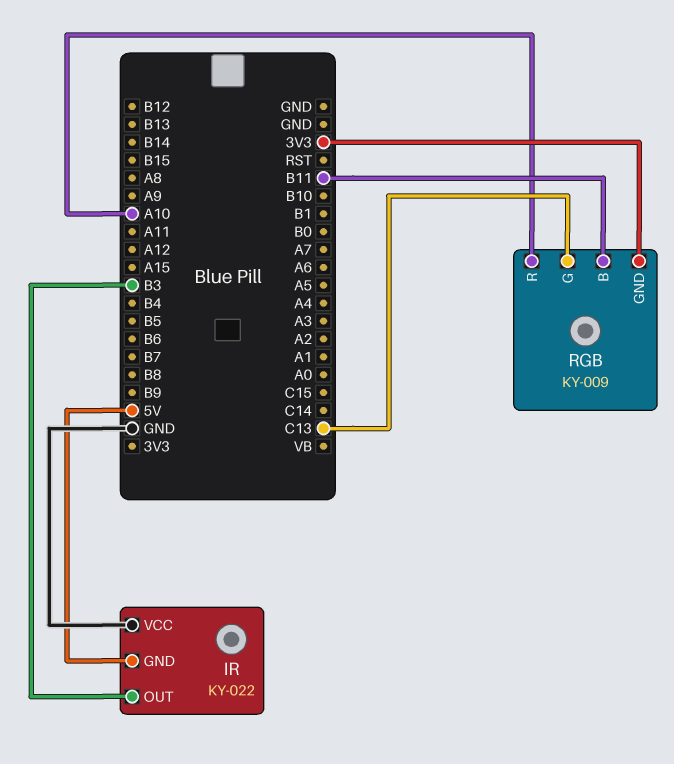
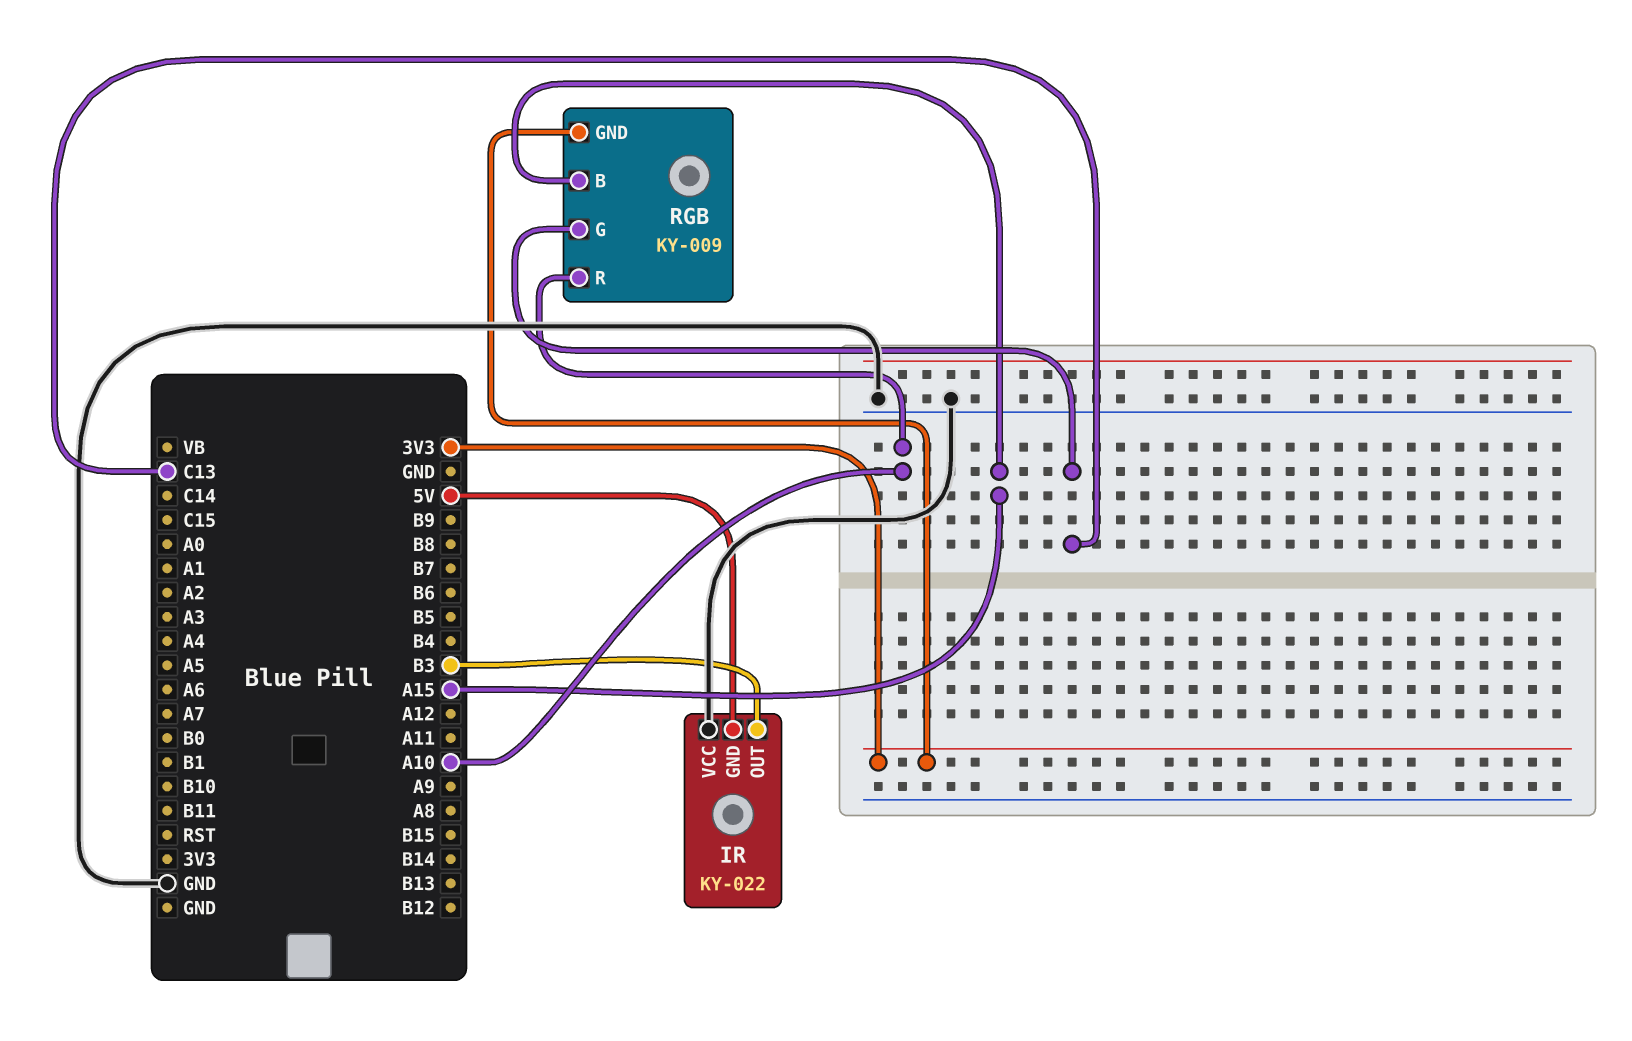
RGB pin B: B11 -> A15

